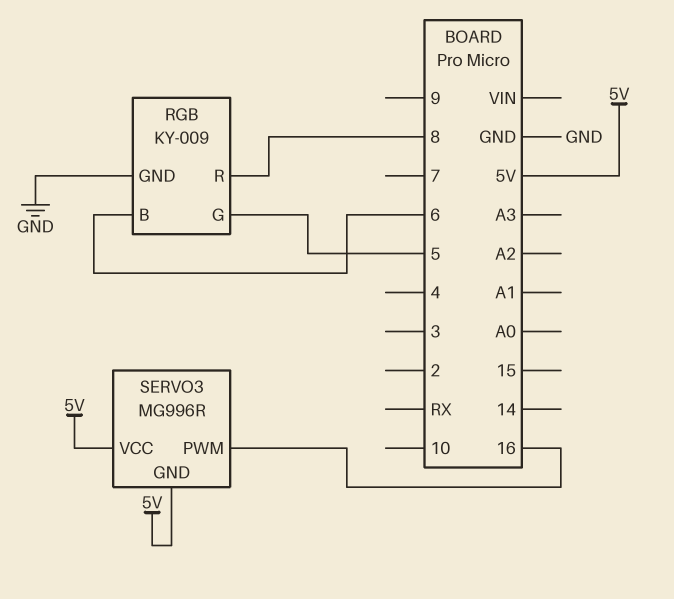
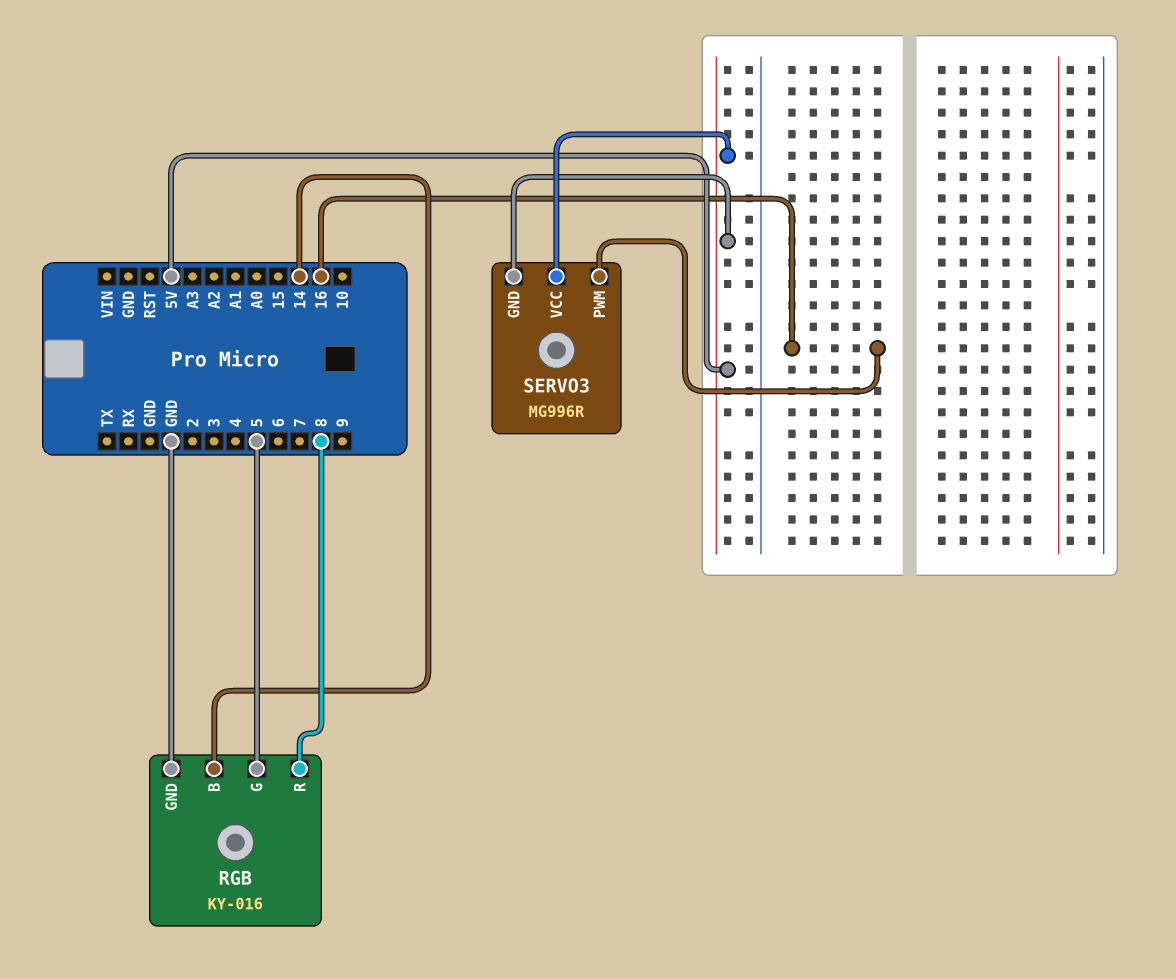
RGB: KY-009 -> KY-016
RGB pin B: 6 -> 14

